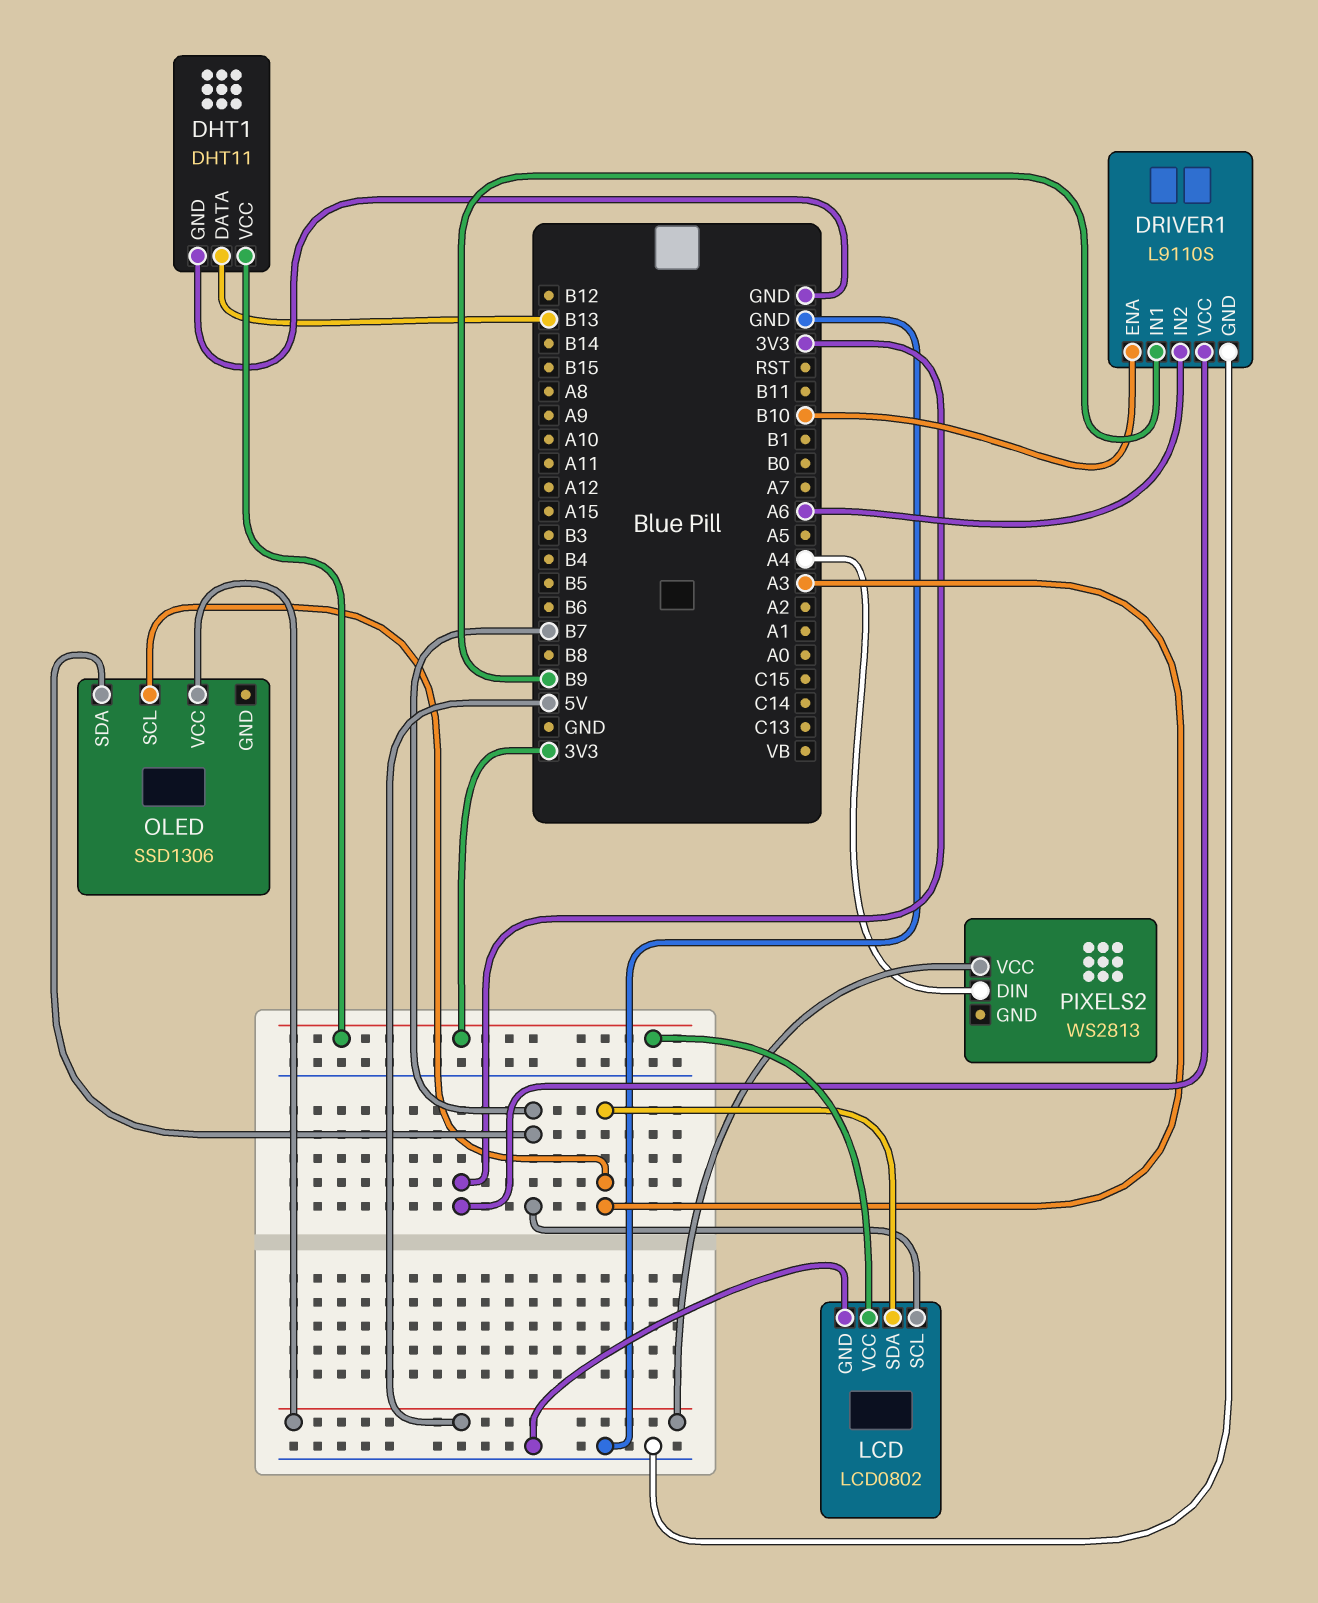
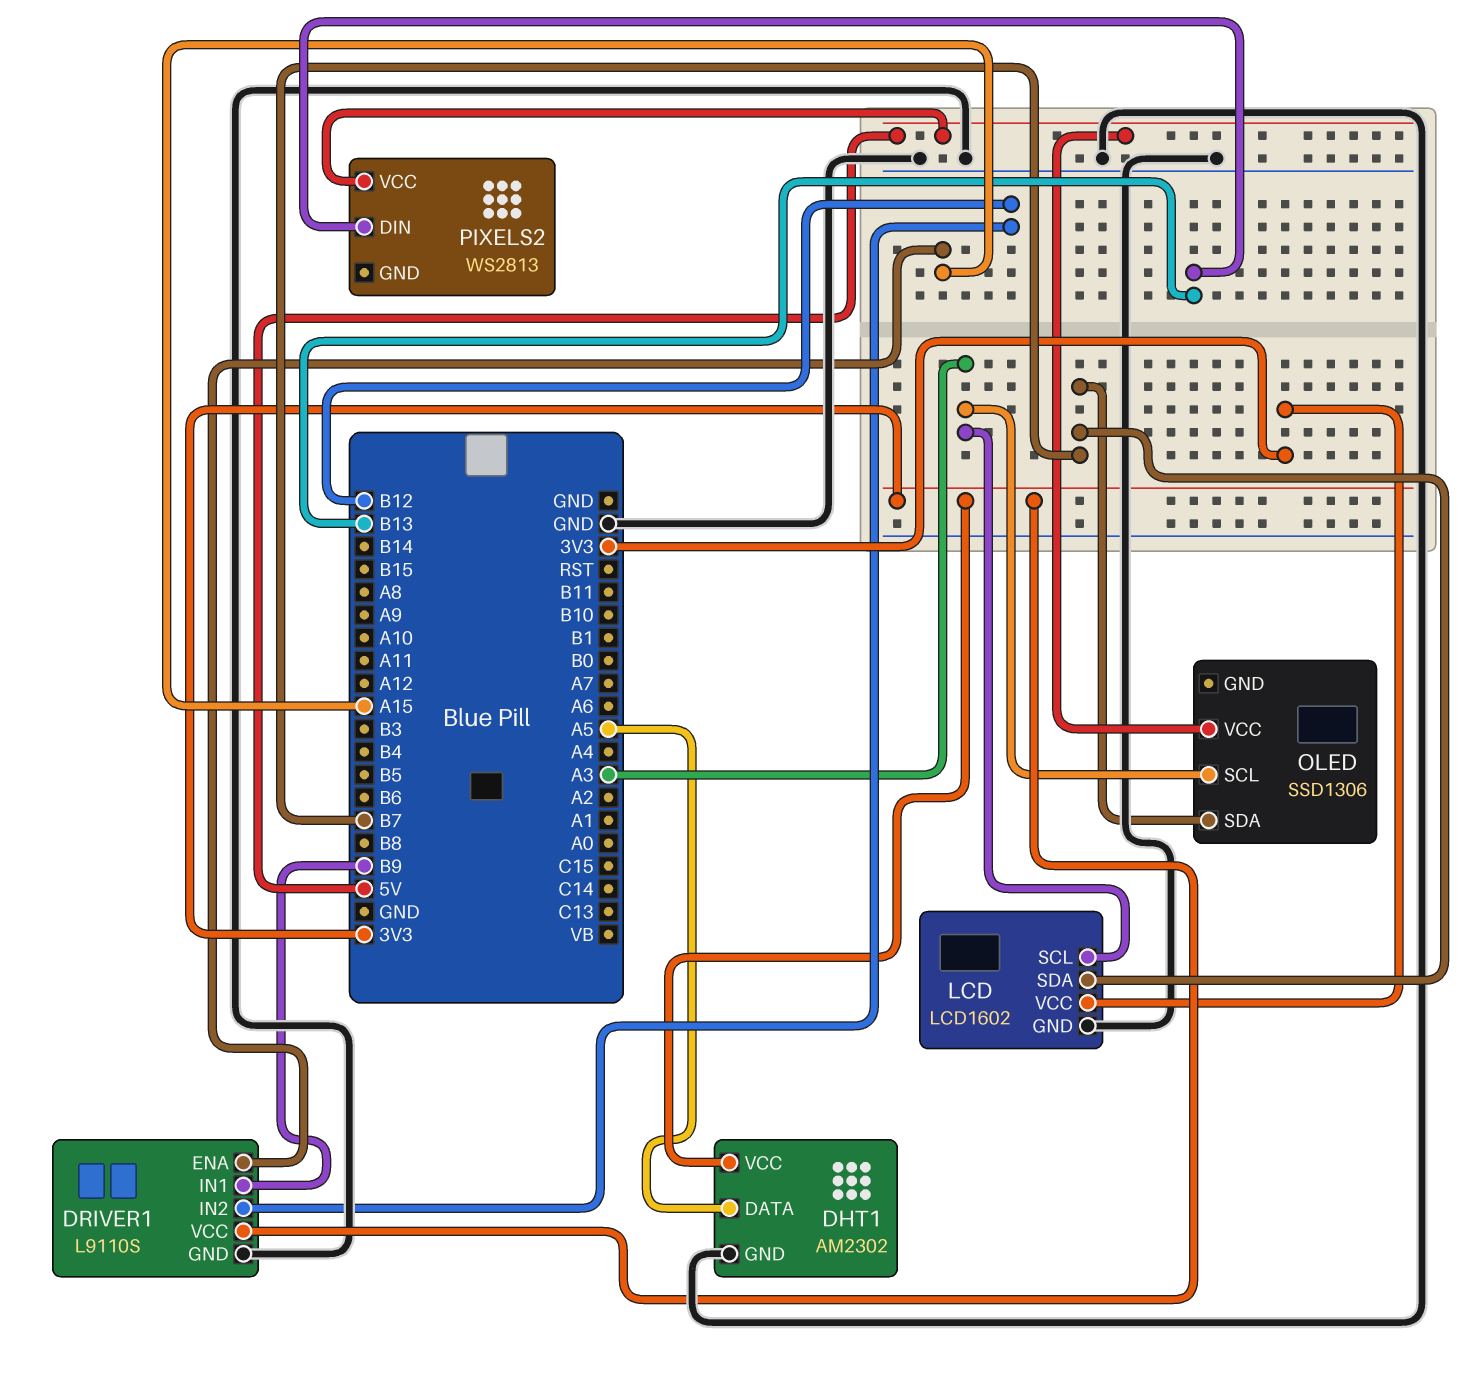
DHT1: DHT11 -> AM2302
DHT1 pin DATA: B13 -> A5
DRIVER1 pin ENA: B10 -> A15
DRIVER1 pin IN2: A6 -> B12
LCD: LCD0802 -> LCD1602
LCD pin SCL: B7 -> A3
LCD pin SDA: A3 -> B7
PIXELS2 pin DIN: A4 -> B13

